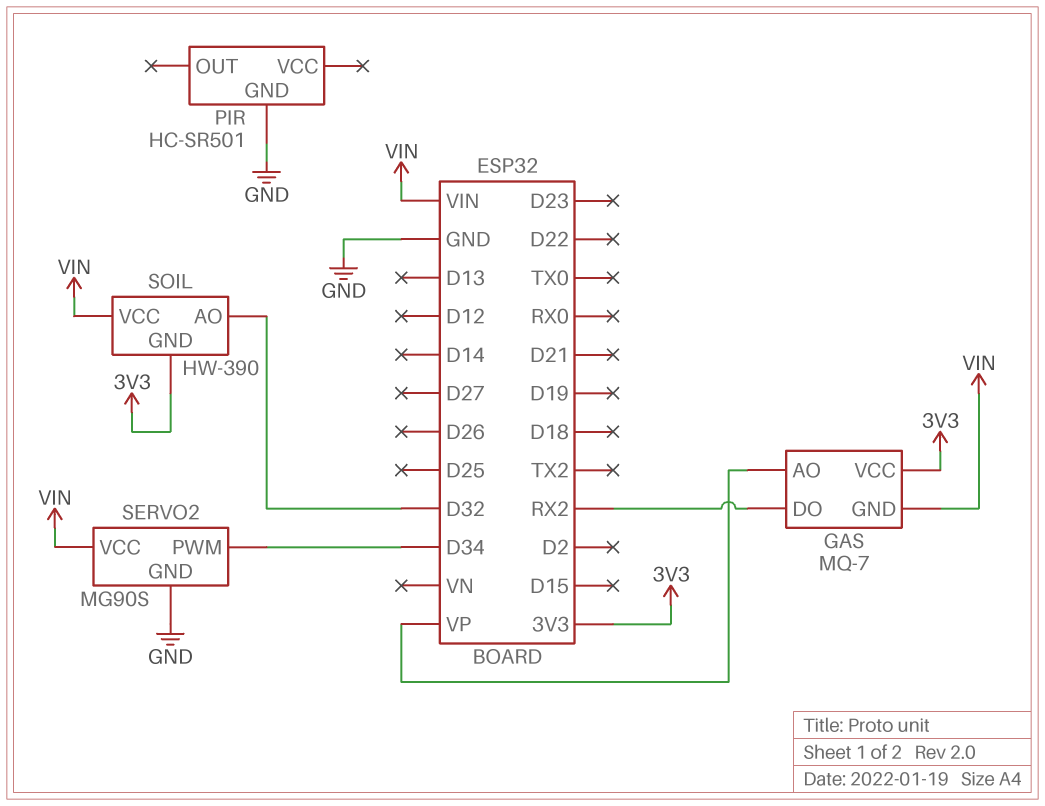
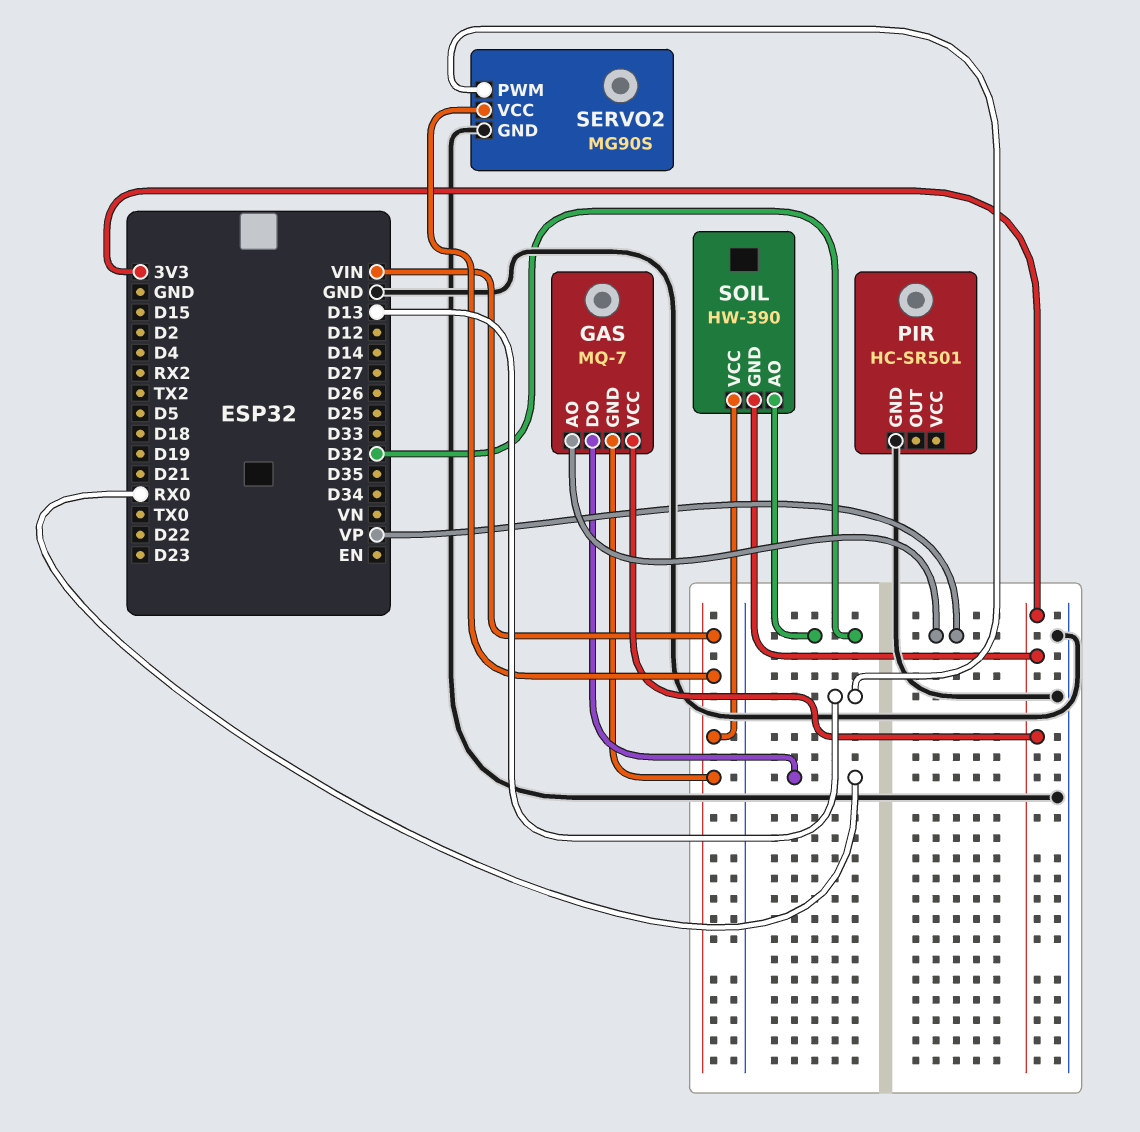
GAS pin DO: RX2 -> RX0
SERVO2 pin PWM: D34 -> D13

